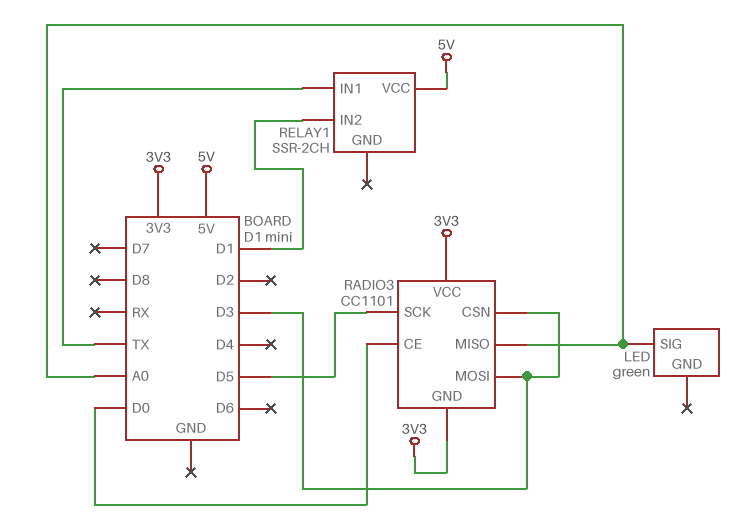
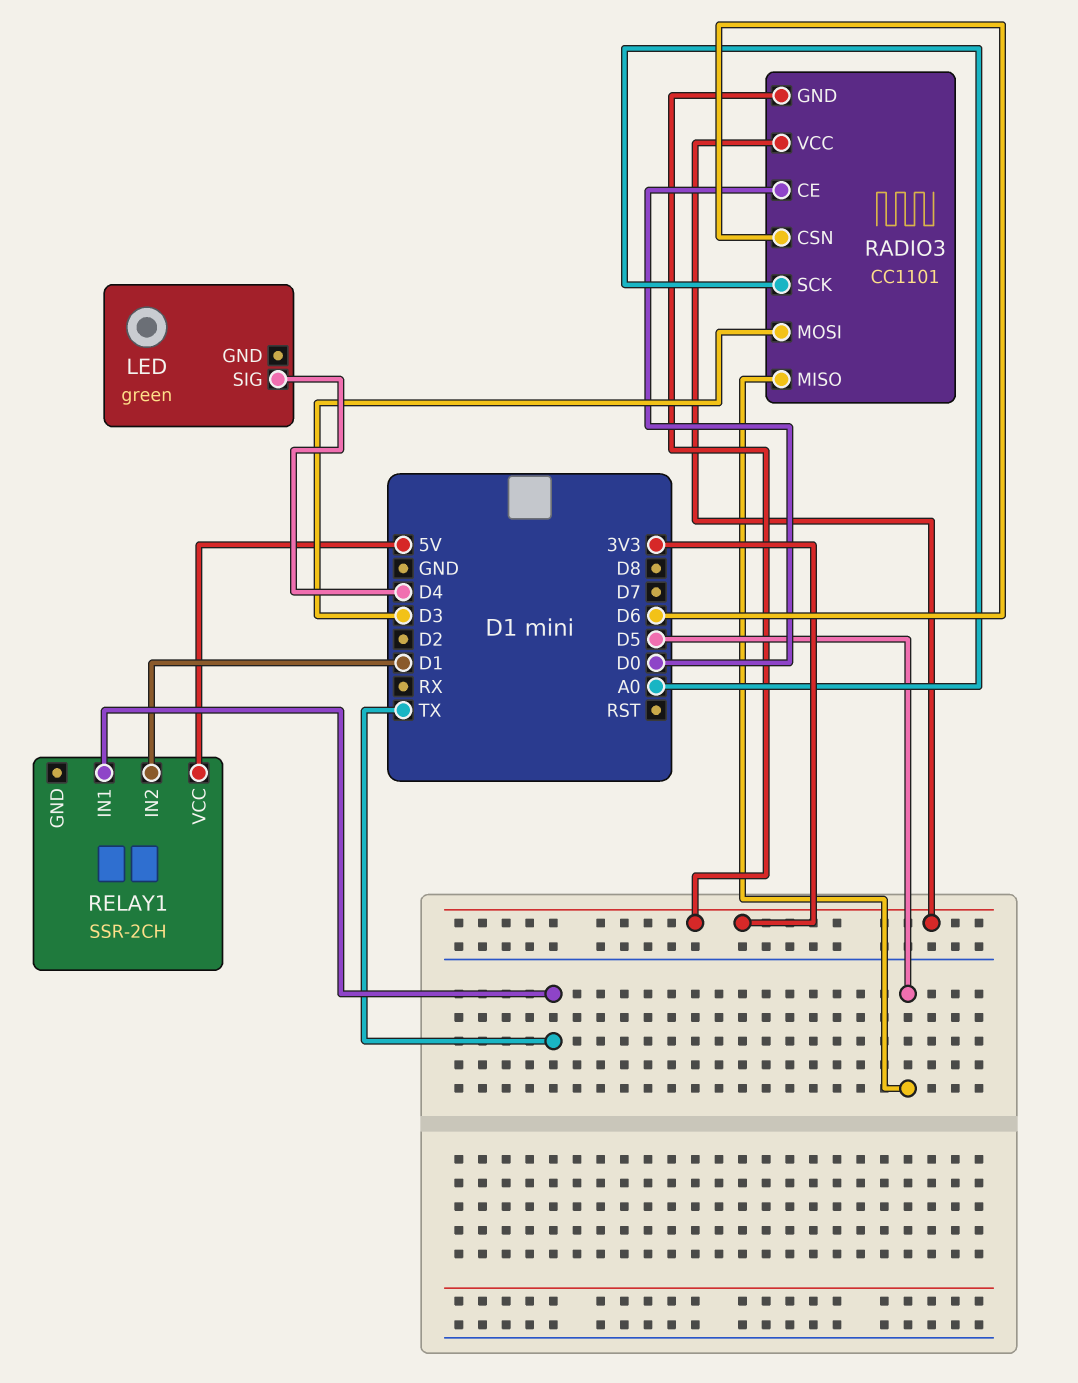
LED pin SIG: A0 -> D4
RADIO3 pin CSN: D3 -> D6
RADIO3 pin MISO: A0 -> D5
RADIO3 pin SCK: D5 -> A0

